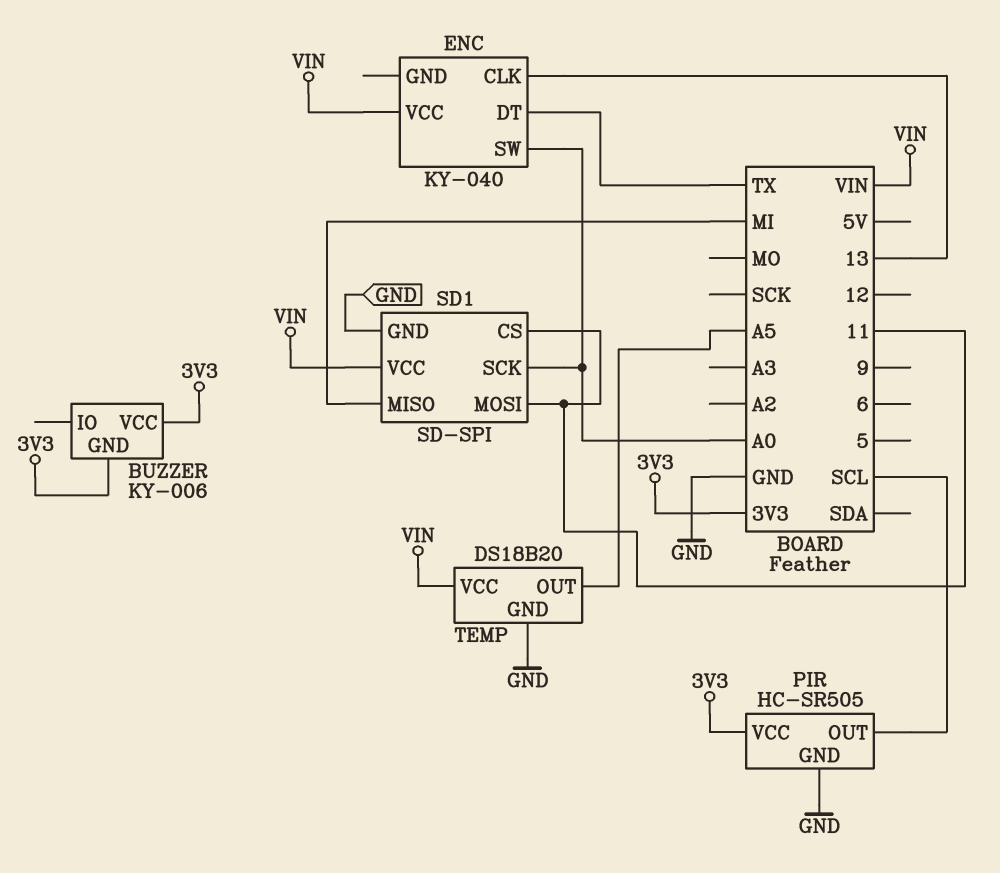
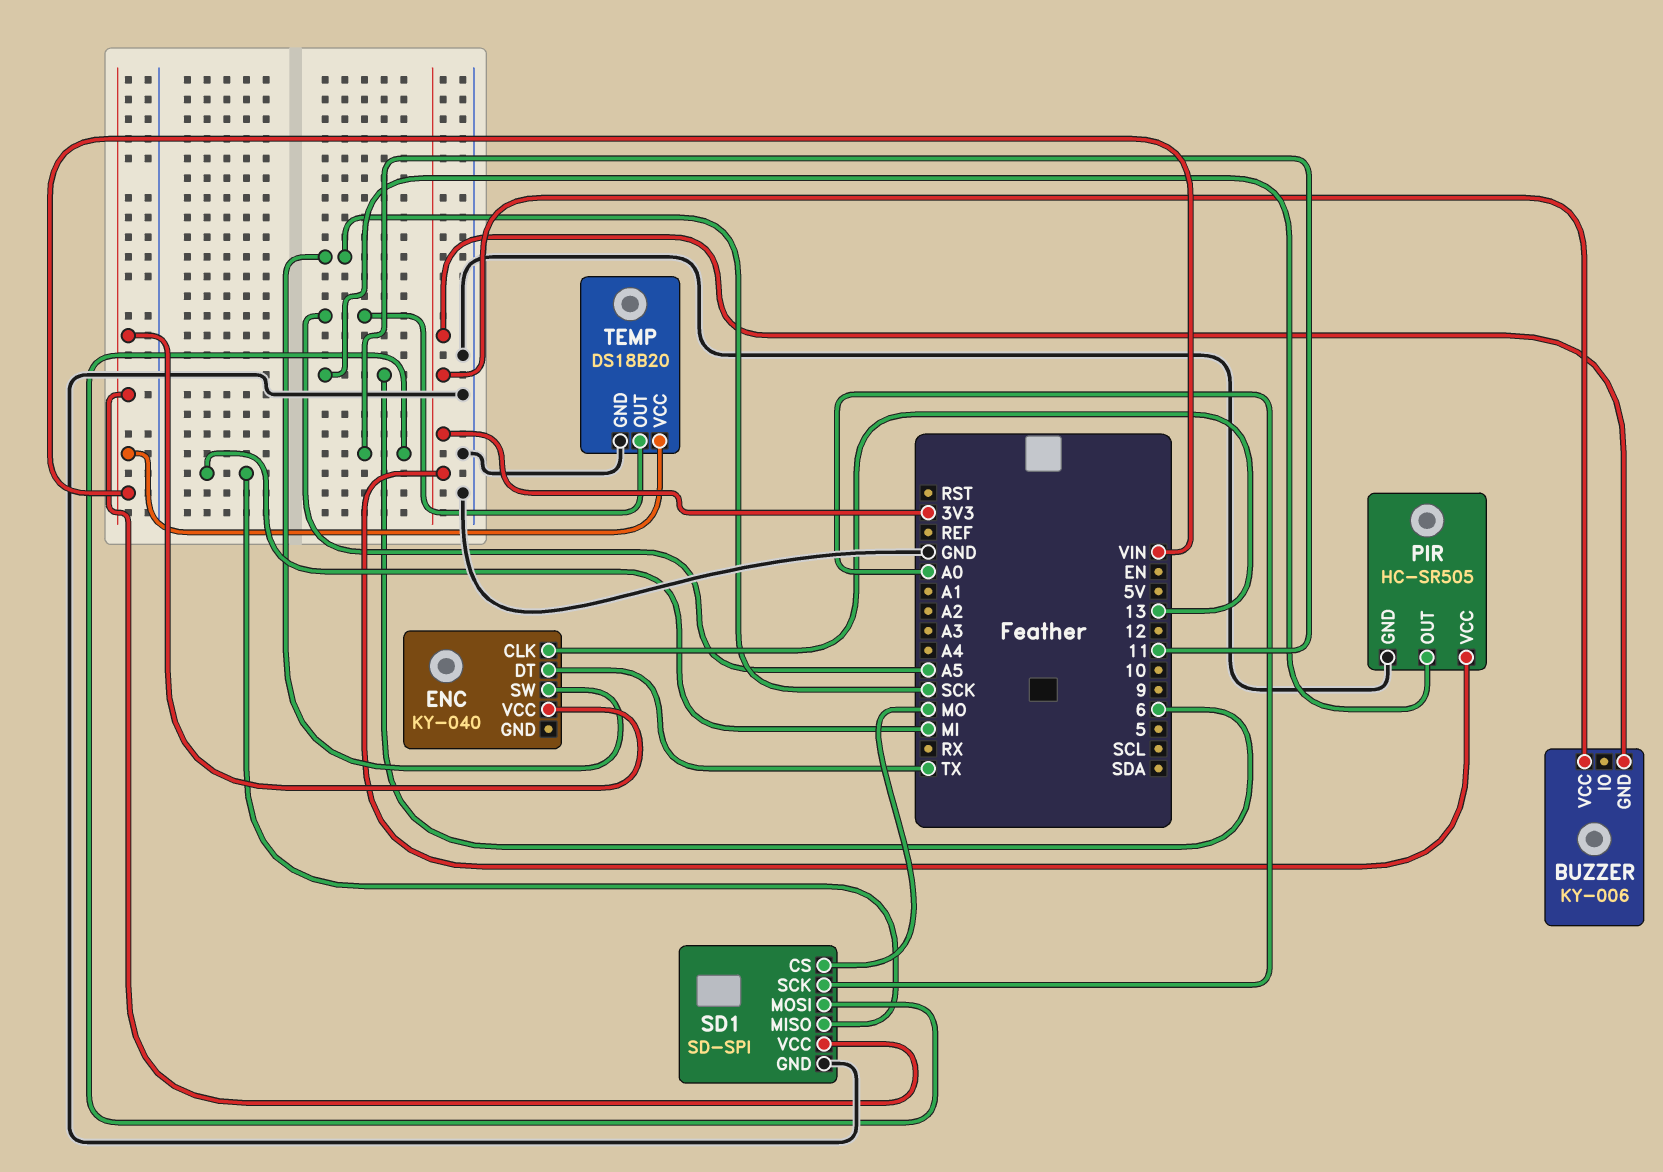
ENC pin SW: A0 -> SCK
PIR pin OUT: SCL -> 6
SD1 pin CS: 11 -> MO

